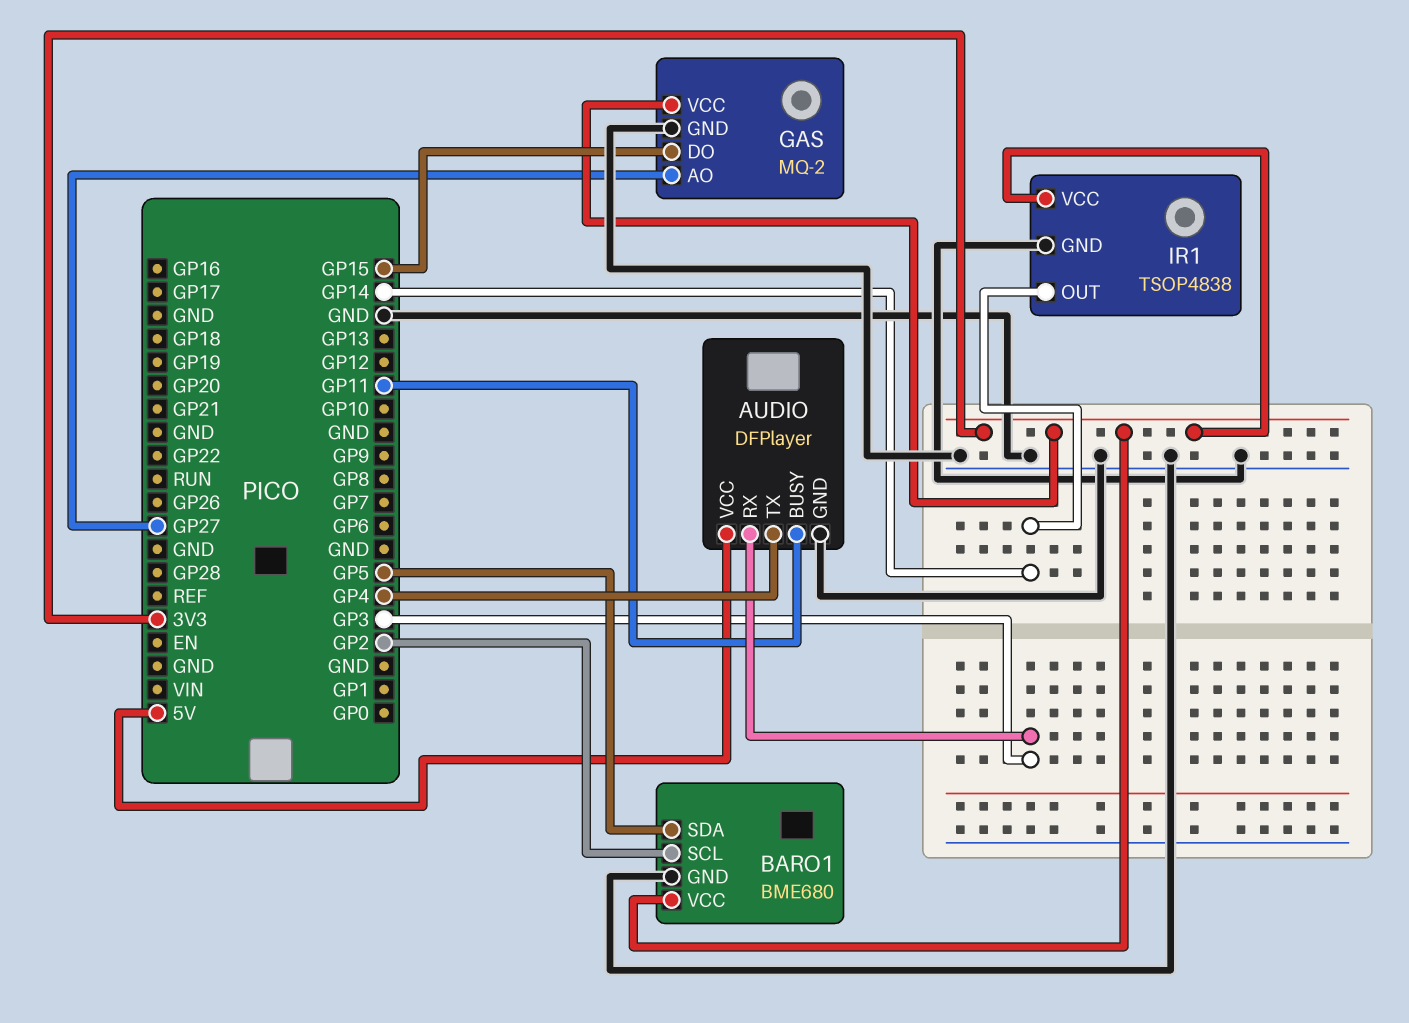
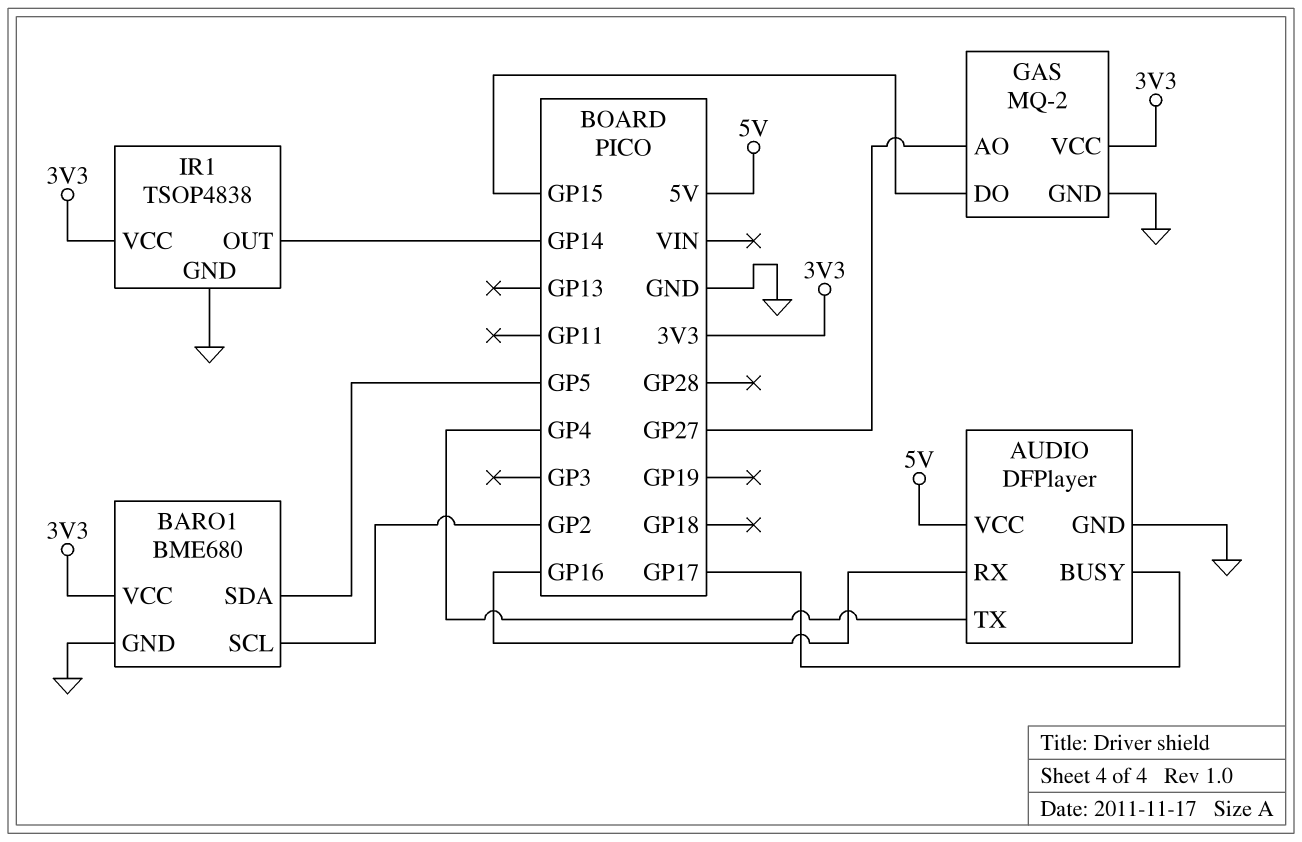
AUDIO pin BUSY: GP11 -> GP17
AUDIO pin RX: GP3 -> GP16

